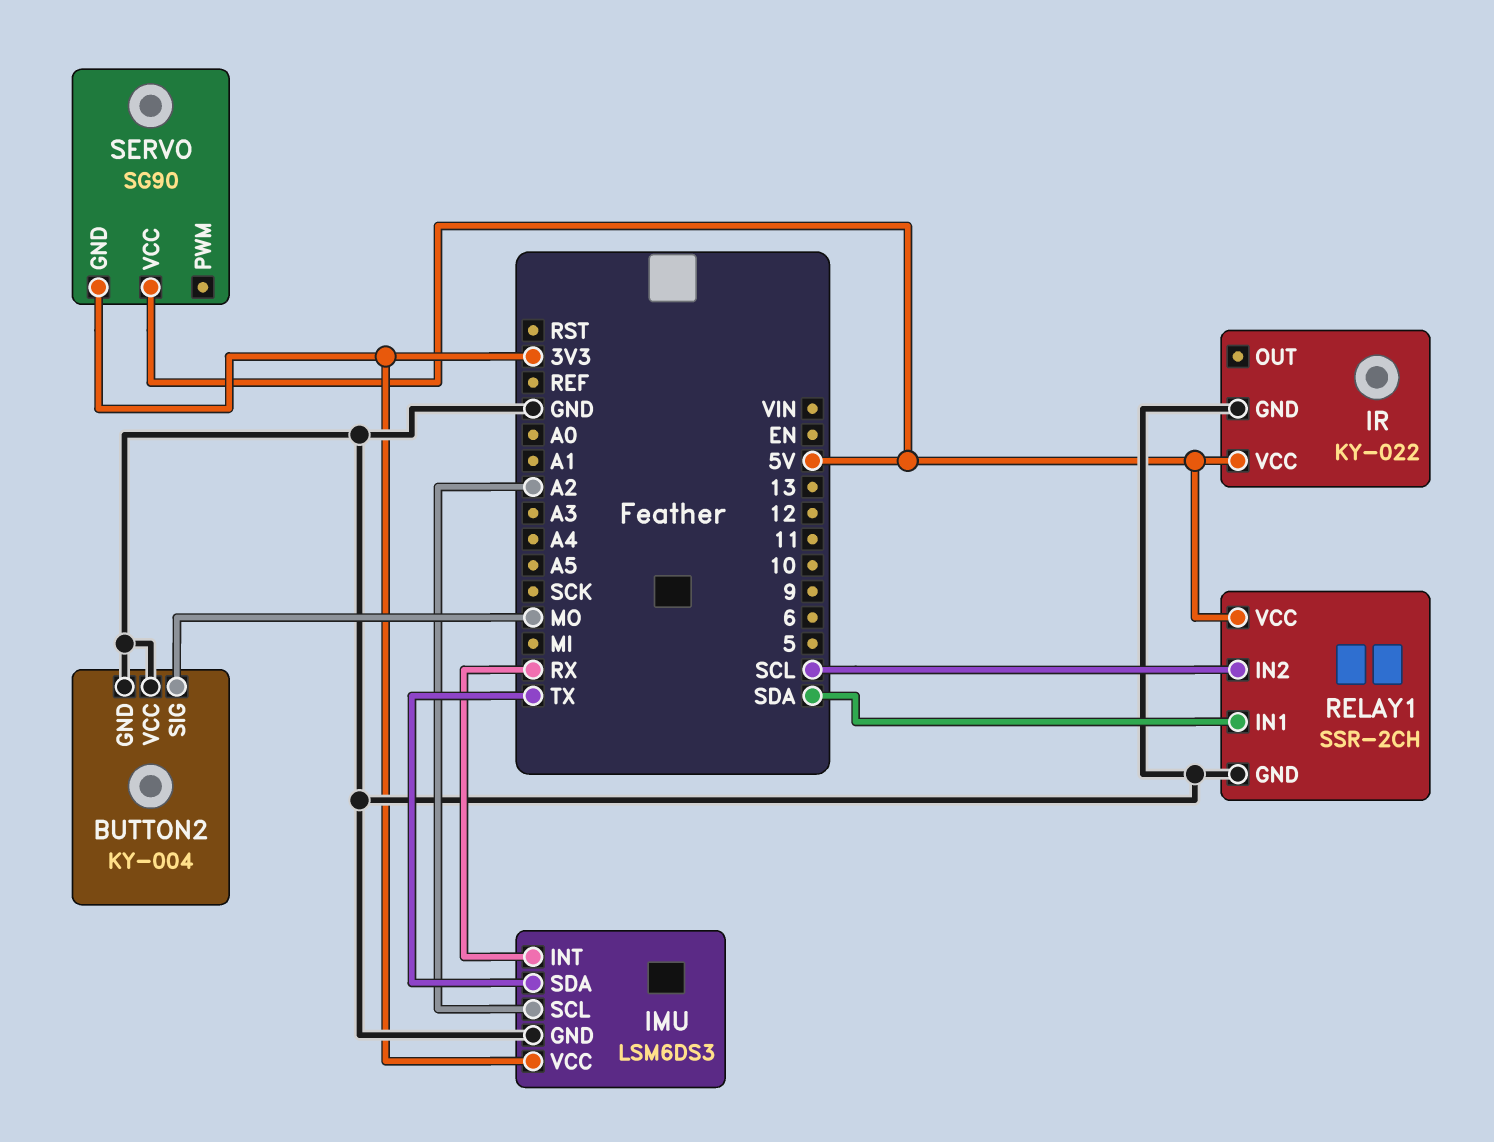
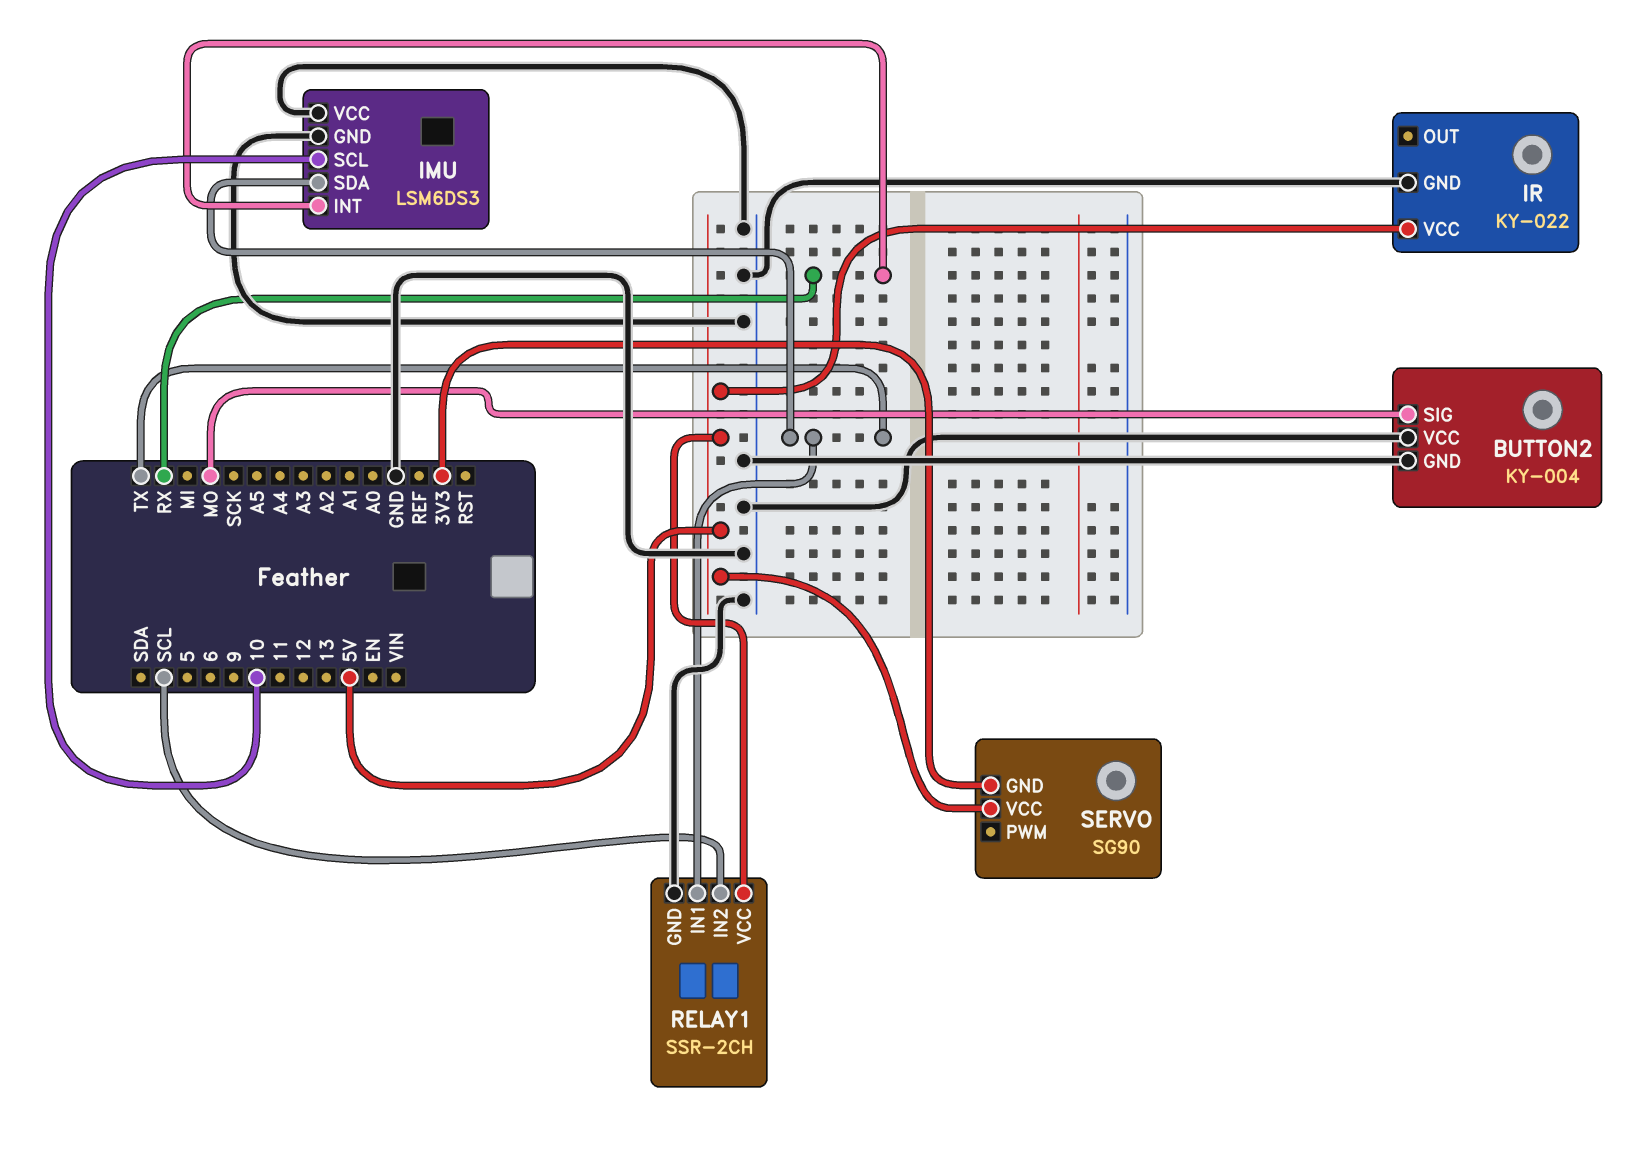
IMU pin SCL: A2 -> 10
IMU pin VCC: 3V3 -> GND
RELAY1 pin IN1: SDA -> TX

